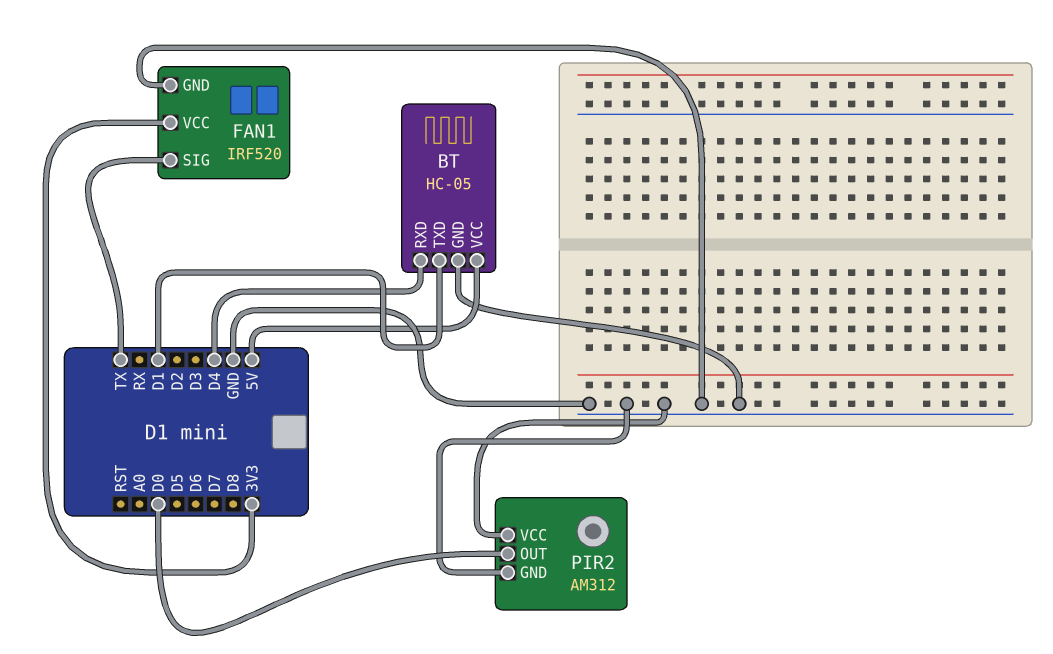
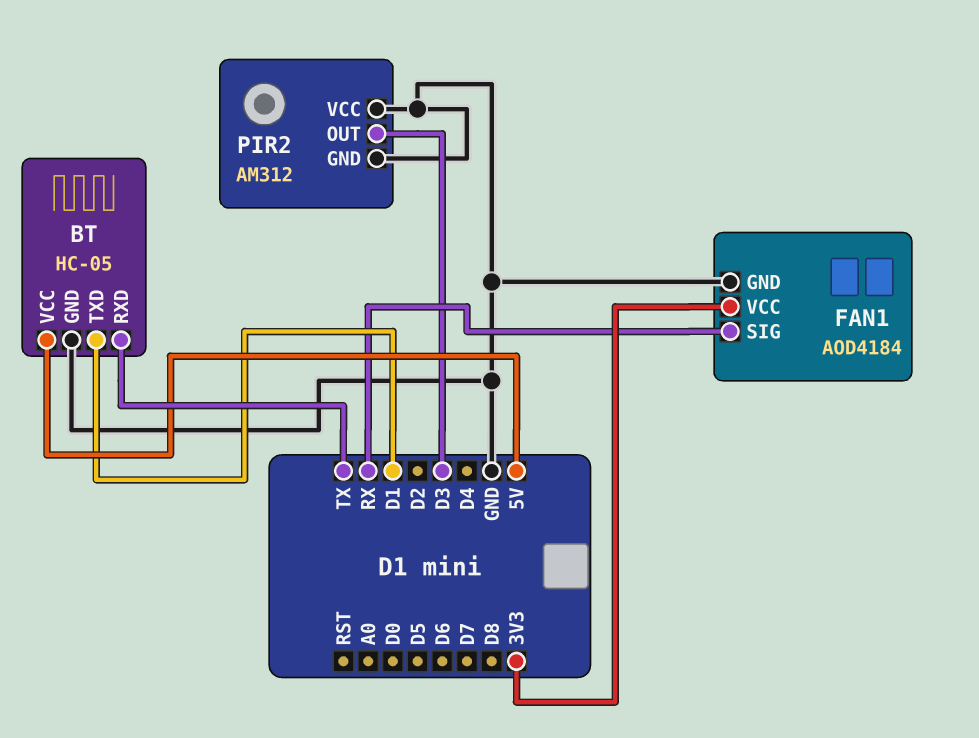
BT pin RXD: D4 -> TX
FAN1: IRF520 -> AOD4184
FAN1 pin SIG: TX -> RX
PIR2 pin OUT: D0 -> D3

